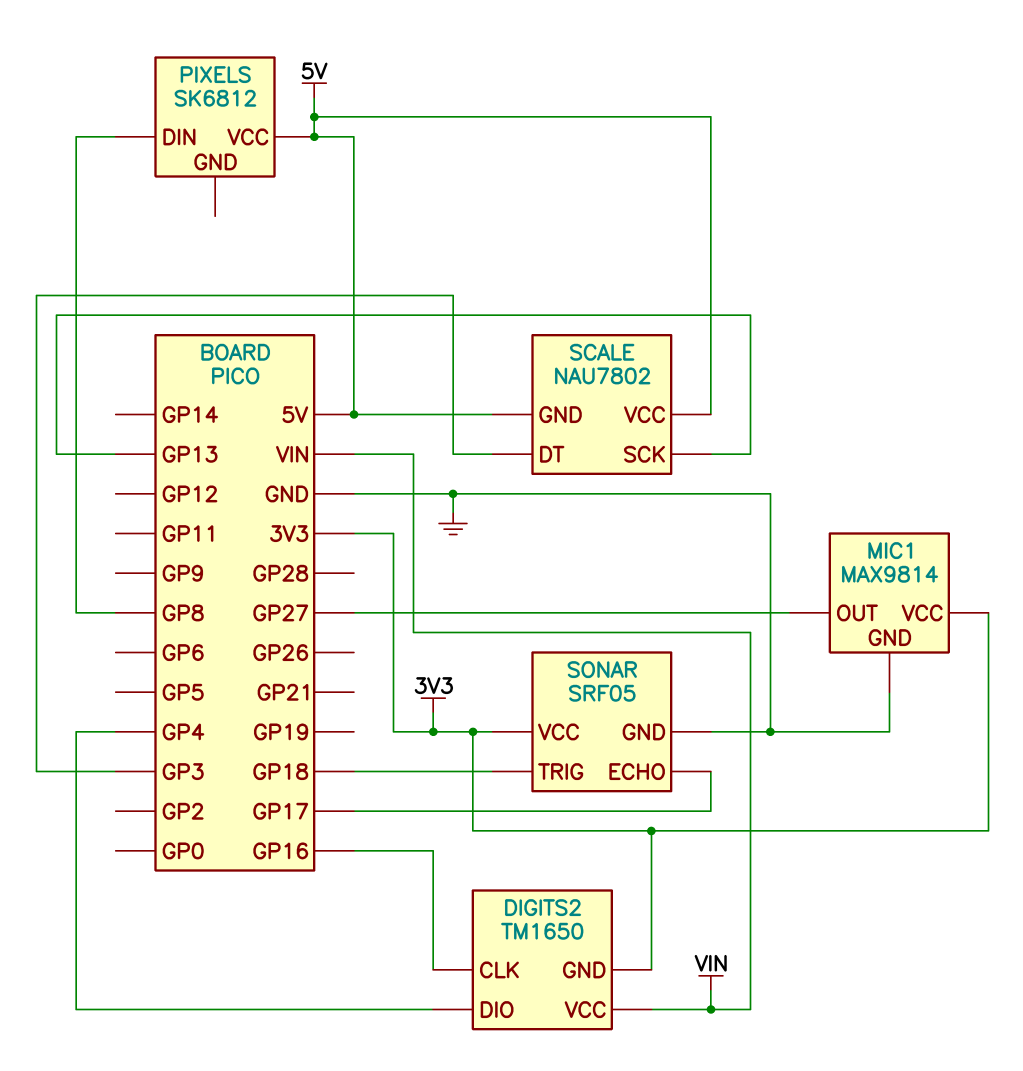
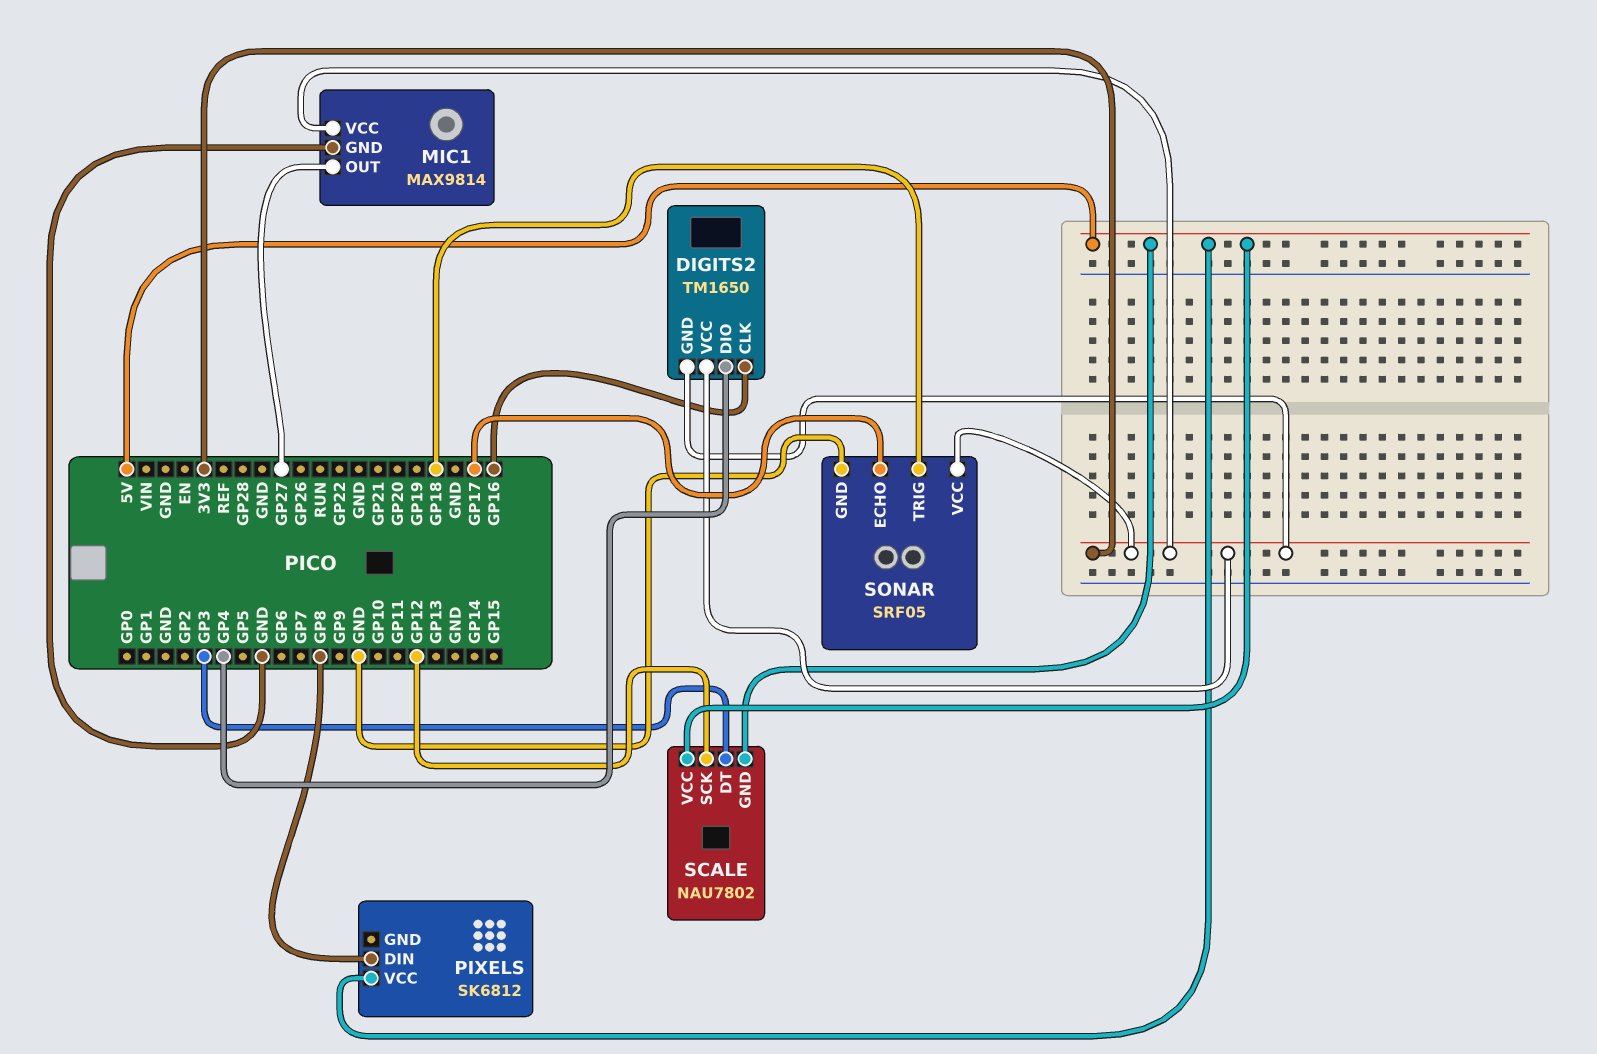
DIGITS2 pin VCC: VIN -> 3V3
SCALE pin SCK: GP13 -> GP12

